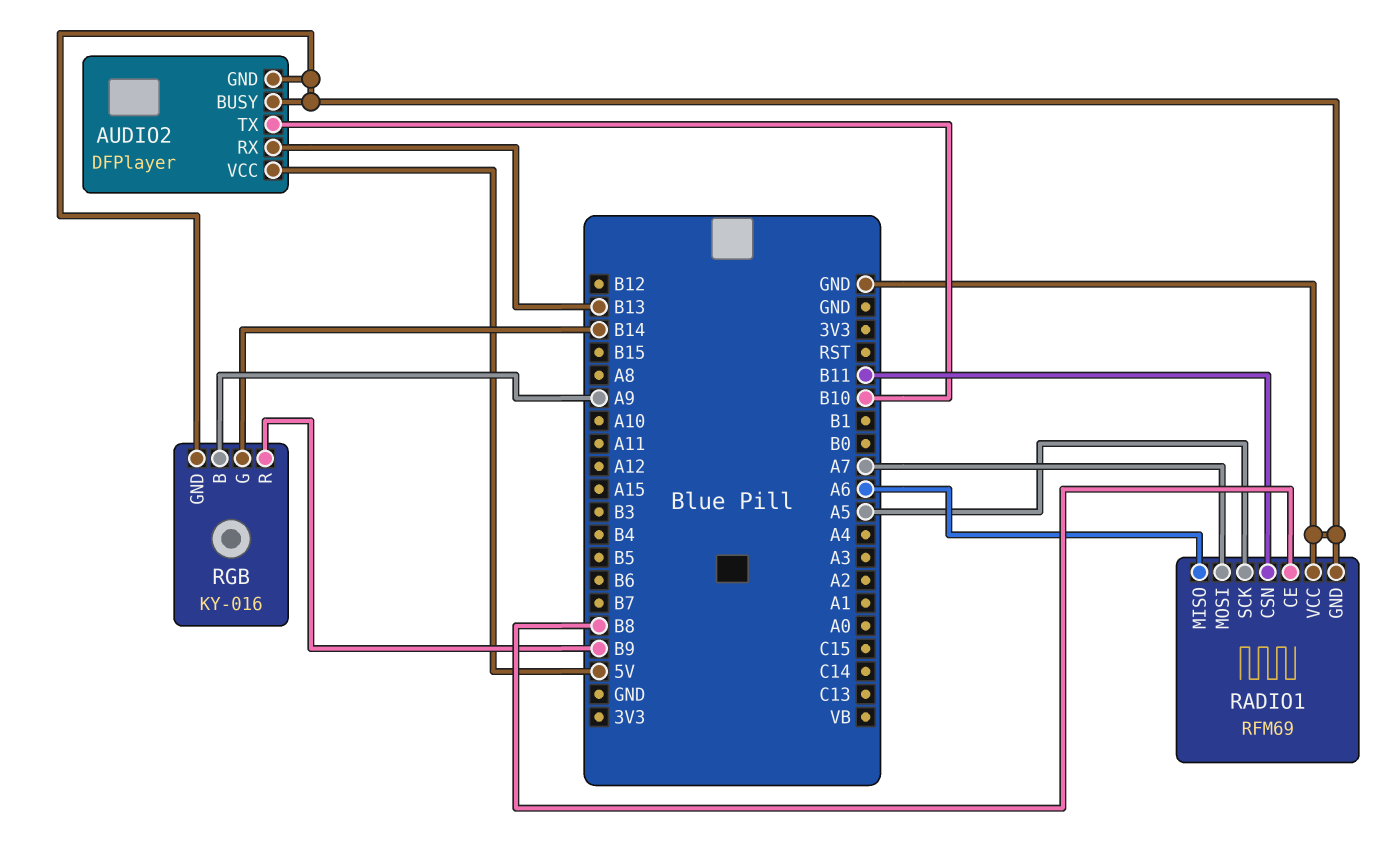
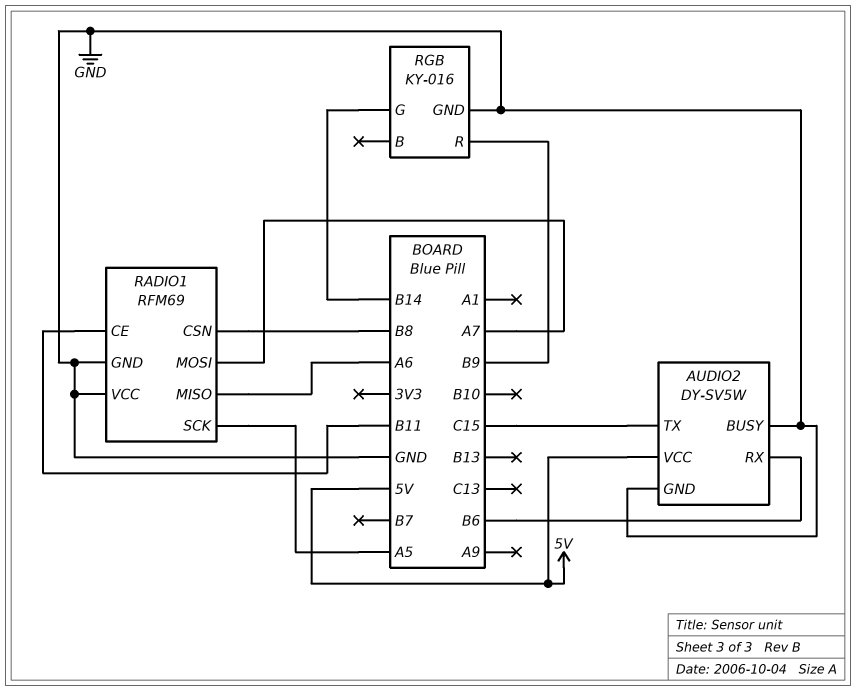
AUDIO2: DFPlayer -> DY-SV5W
AUDIO2 pin RX: B13 -> B6
AUDIO2 pin TX: B10 -> C15
RADIO1 pin CE: B8 -> B11
RADIO1 pin CSN: B11 -> B8
RGB pin B: A9 -> none

